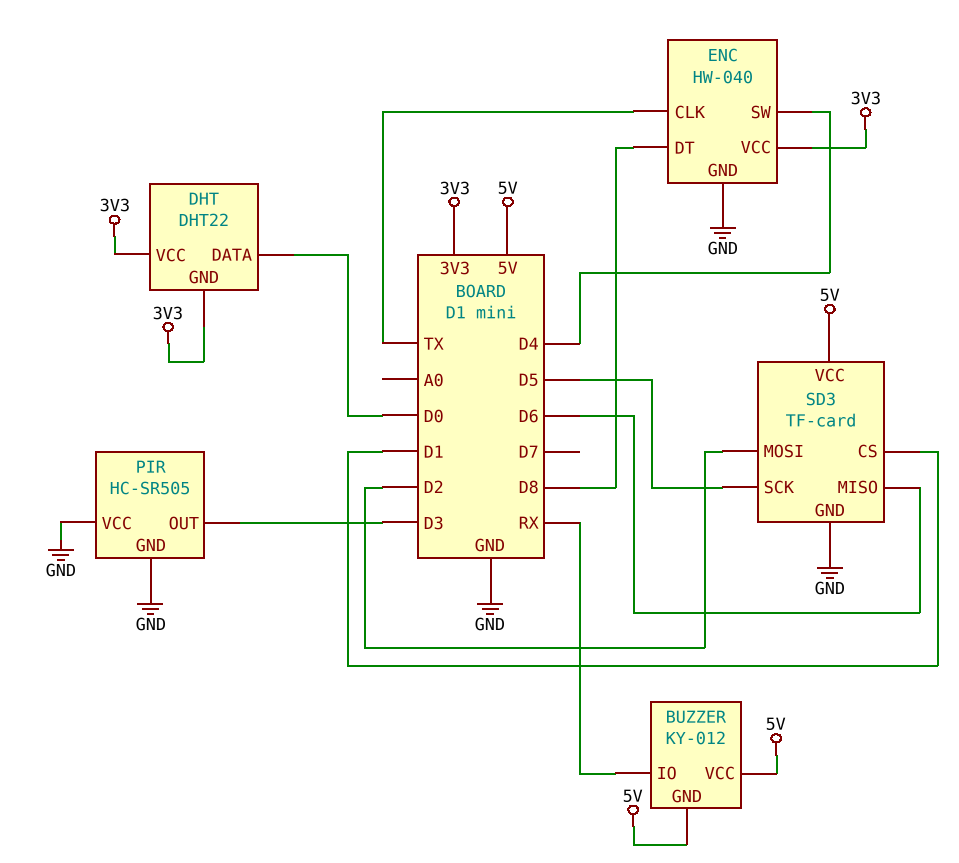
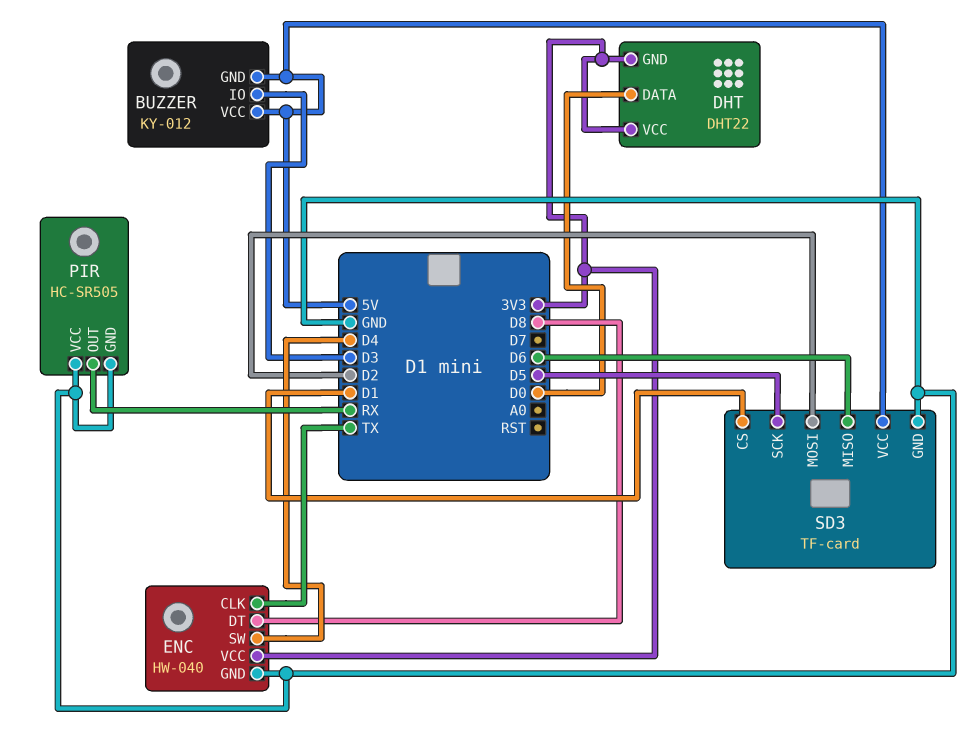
BUZZER pin IO: RX -> D3
PIR pin OUT: D3 -> RX

